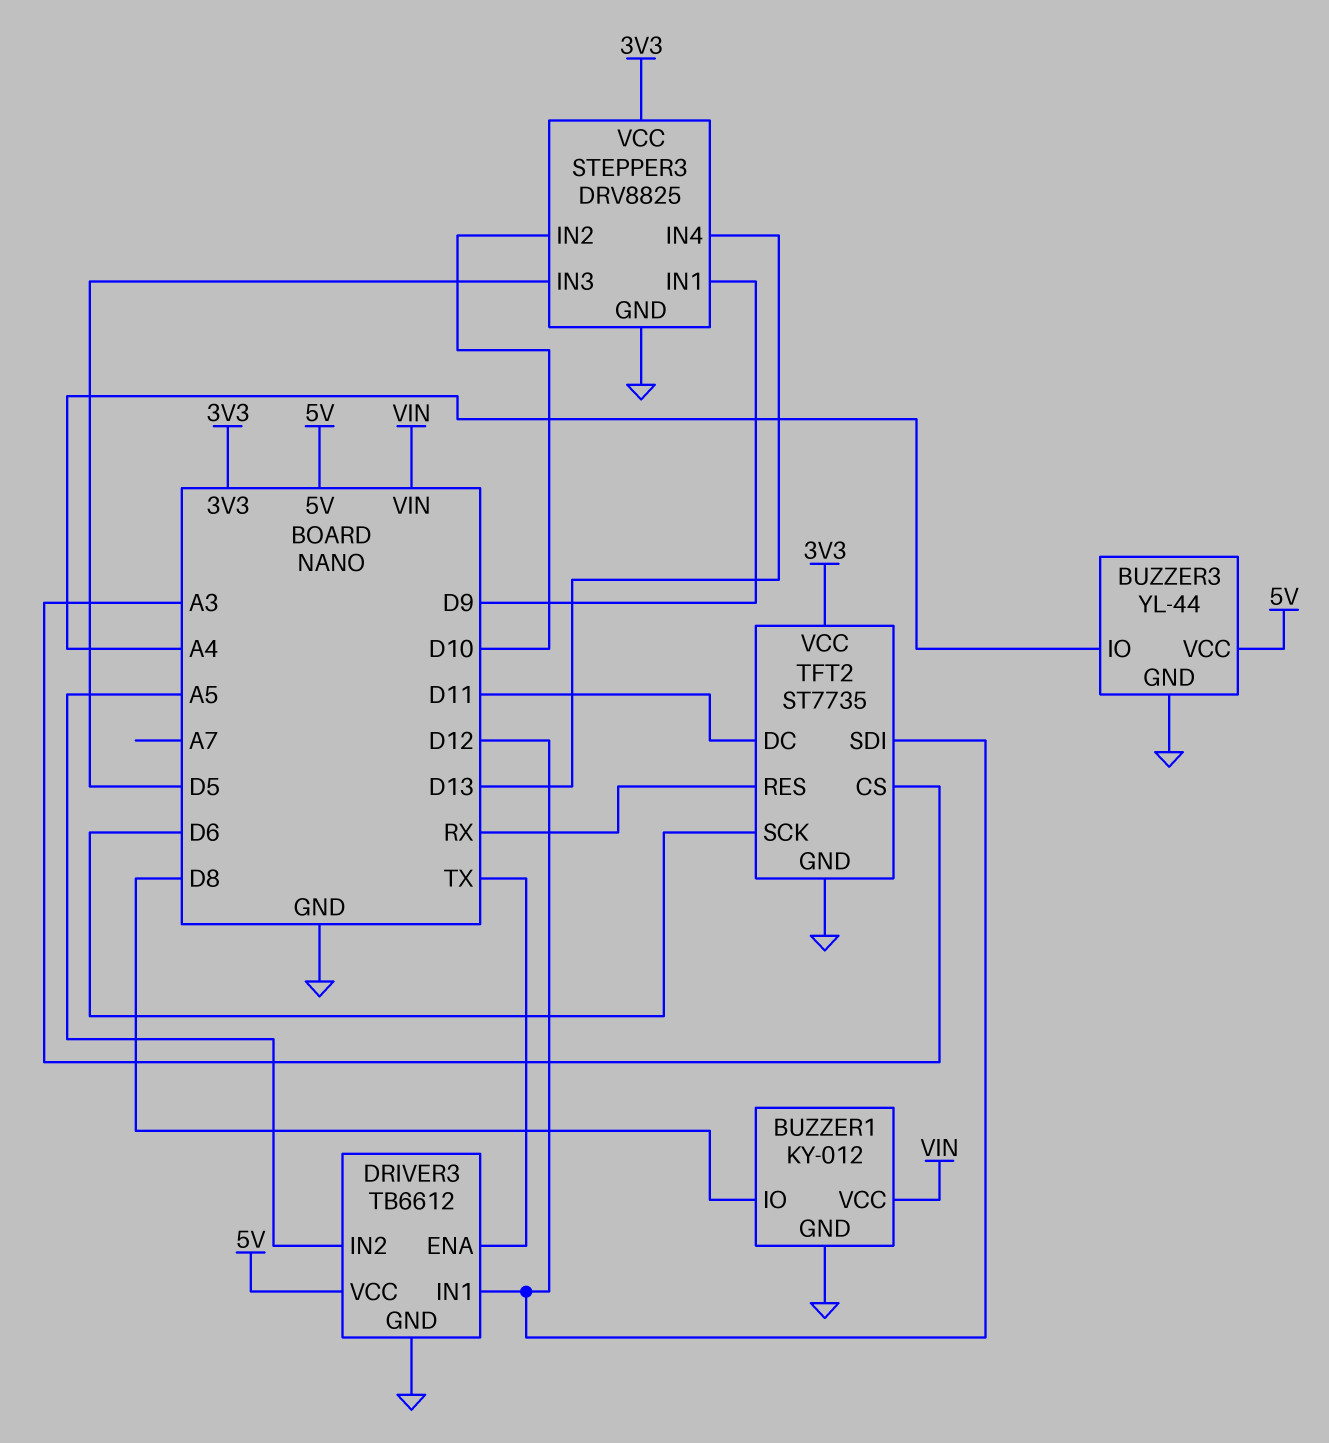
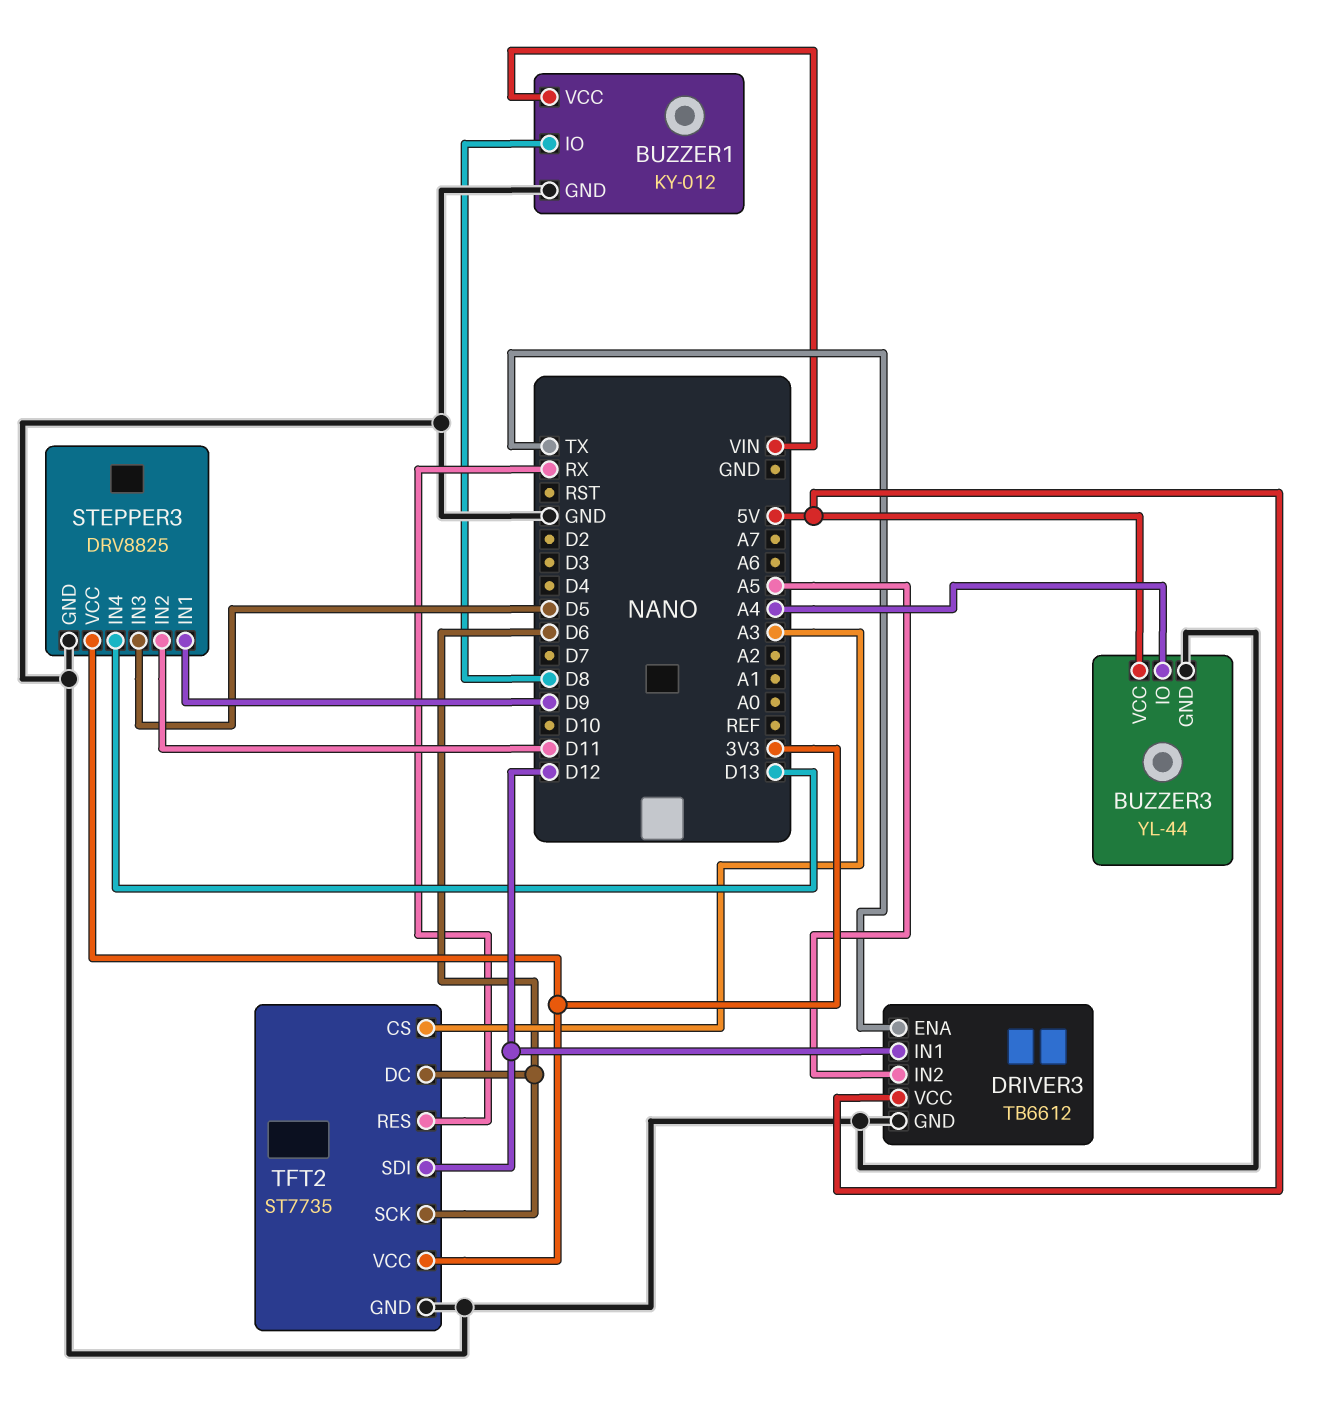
STEPPER3 pin IN2: D10 -> D11
TFT2 pin DC: D11 -> D6

